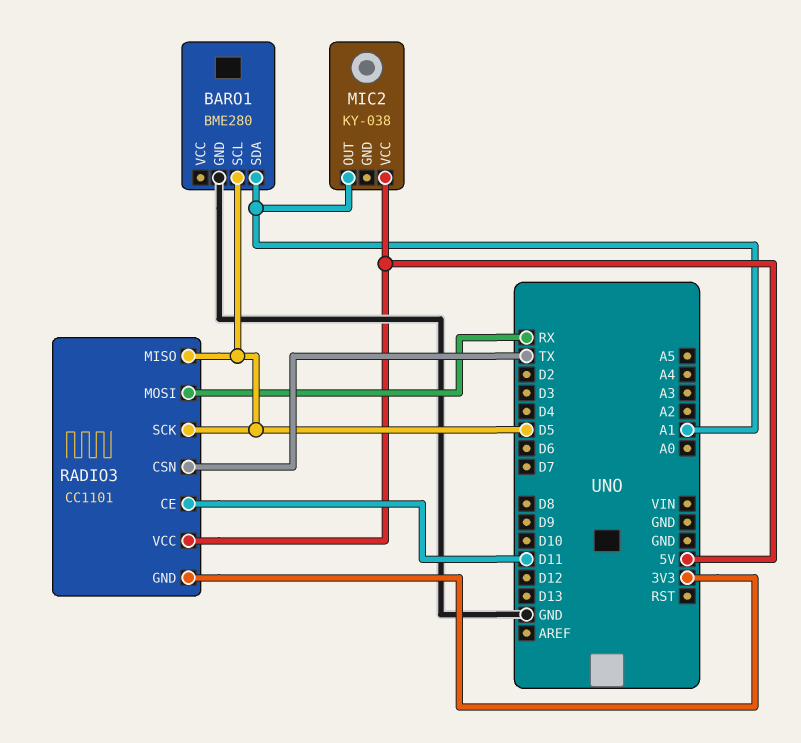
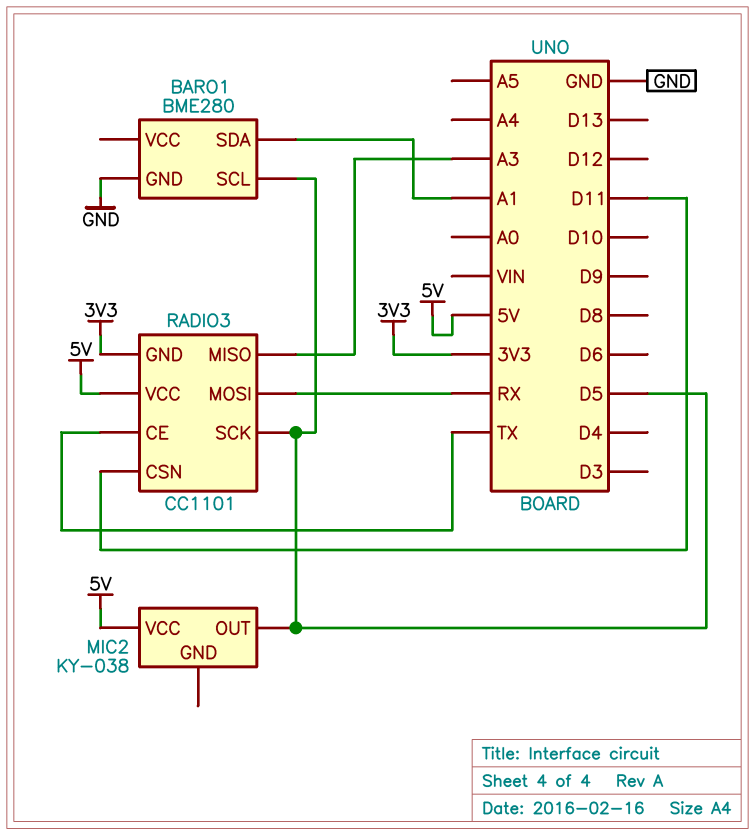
MIC2 pin OUT: A1 -> D5
RADIO3 pin CE: D11 -> TX
RADIO3 pin CSN: TX -> D11
RADIO3 pin MISO: D5 -> A3

